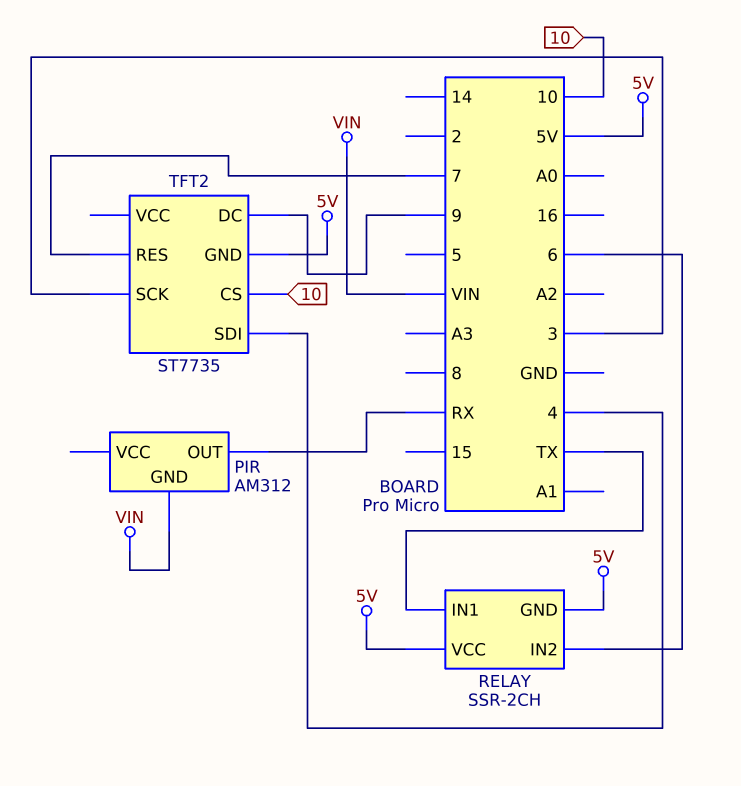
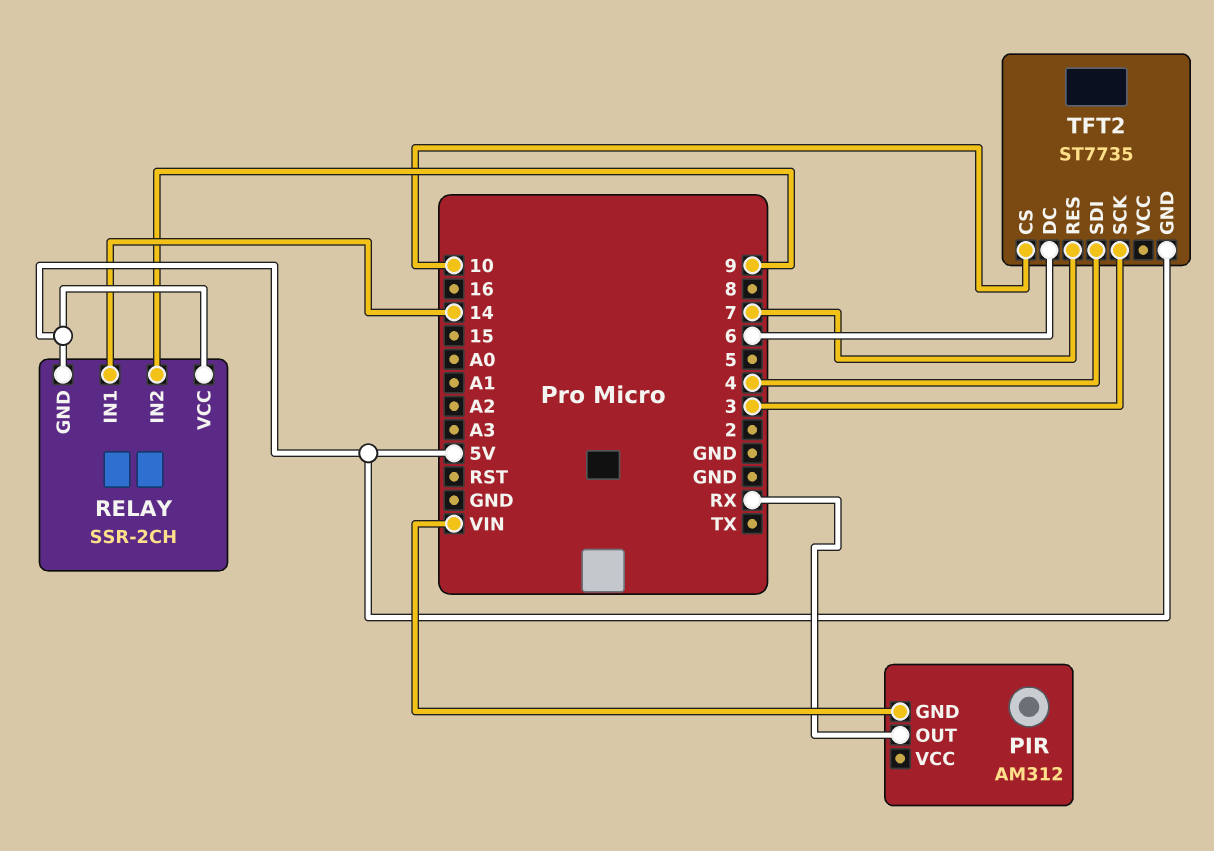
RELAY pin IN1: TX -> 14
RELAY pin IN2: 6 -> 9
TFT2 pin DC: 9 -> 6

